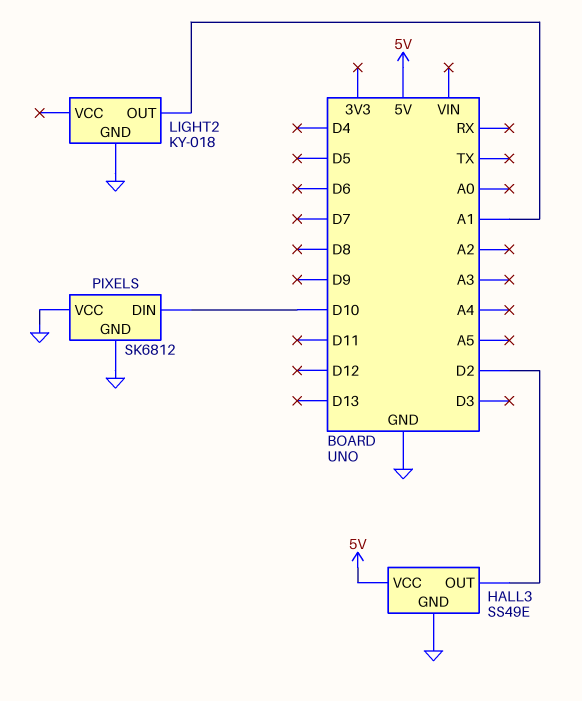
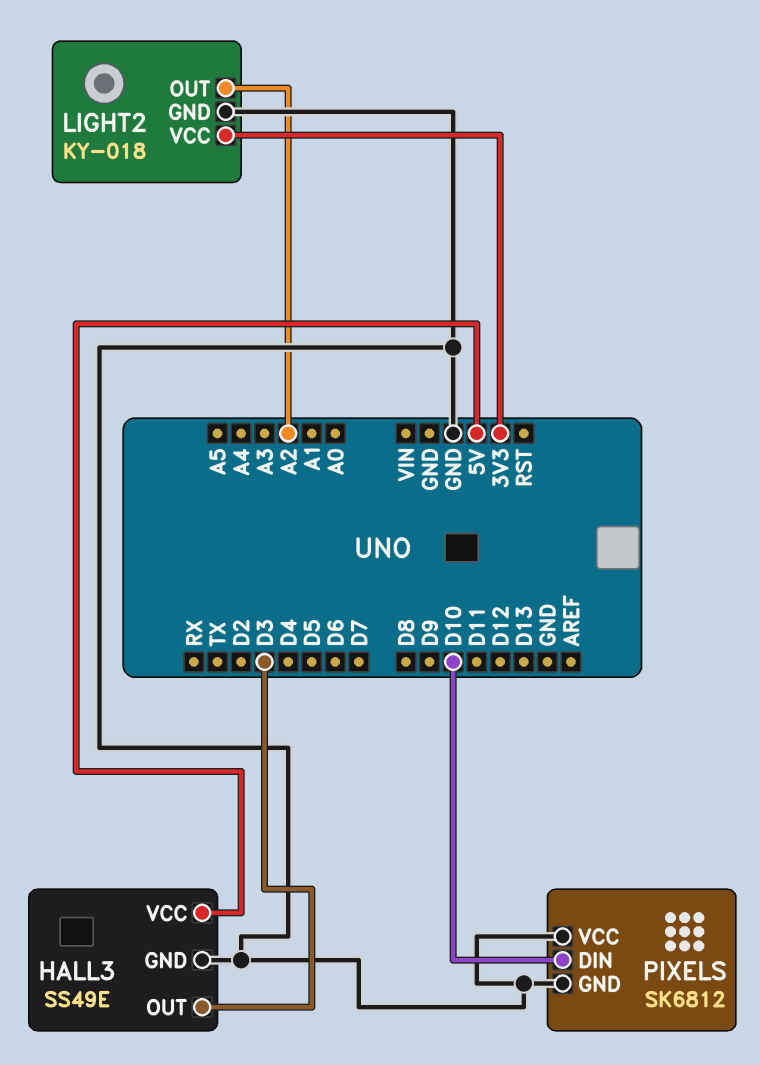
HALL3 pin OUT: D2 -> D3
LIGHT2 pin OUT: A1 -> A2
LIGHT2 pin VCC: none -> 3V3

